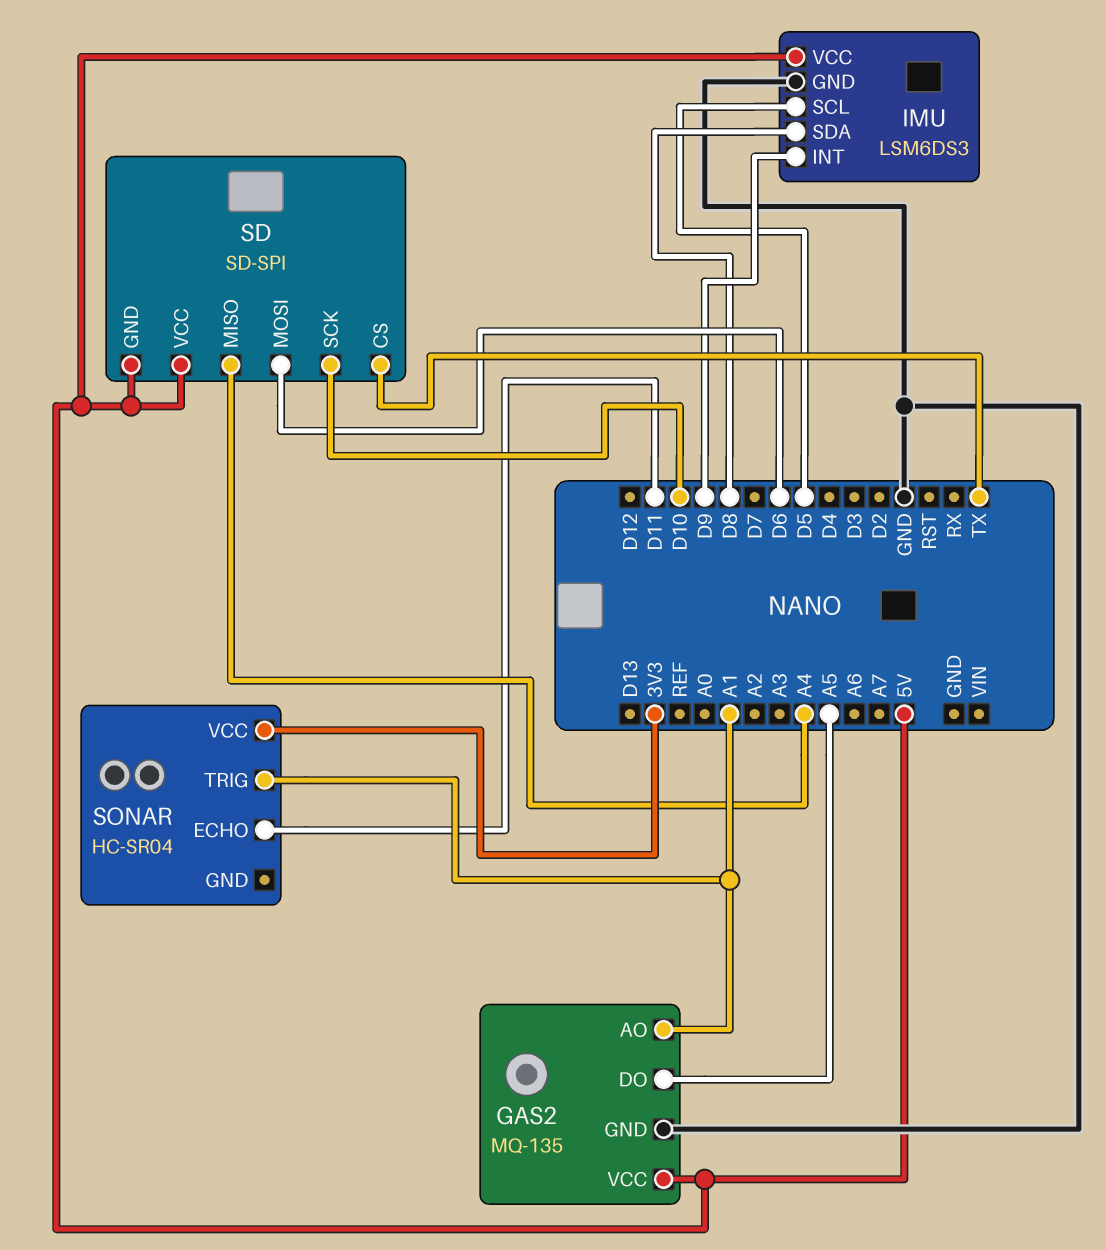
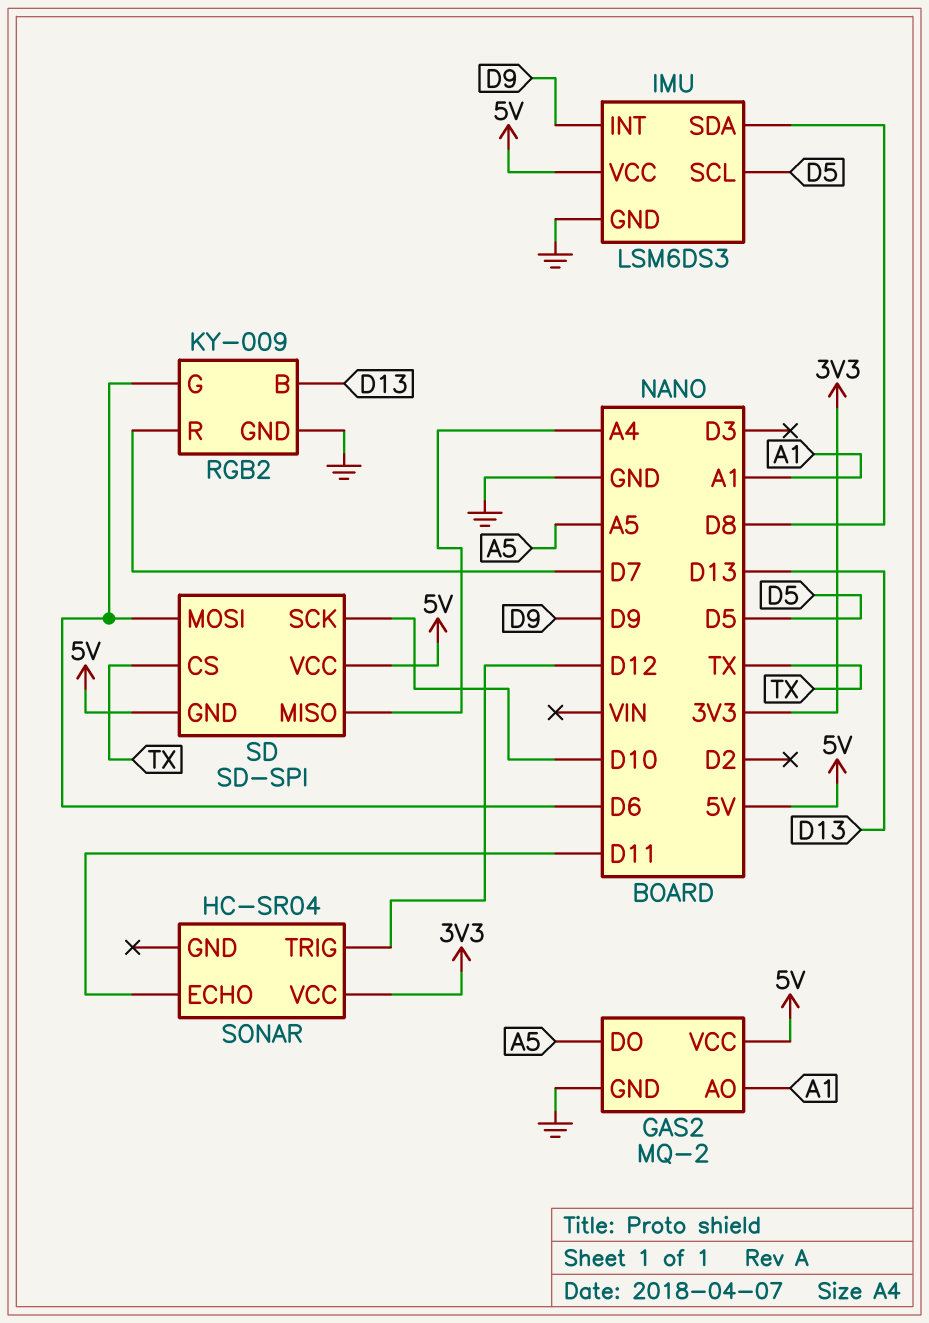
GAS2: MQ-135 -> MQ-2
RGB2: none -> KY-009
RGB2 pin B: none -> D13
RGB2 pin G: none -> D6
RGB2 pin GND: none -> GND
RGB2 pin R: none -> D7
SONAR pin TRIG: A1 -> D12

